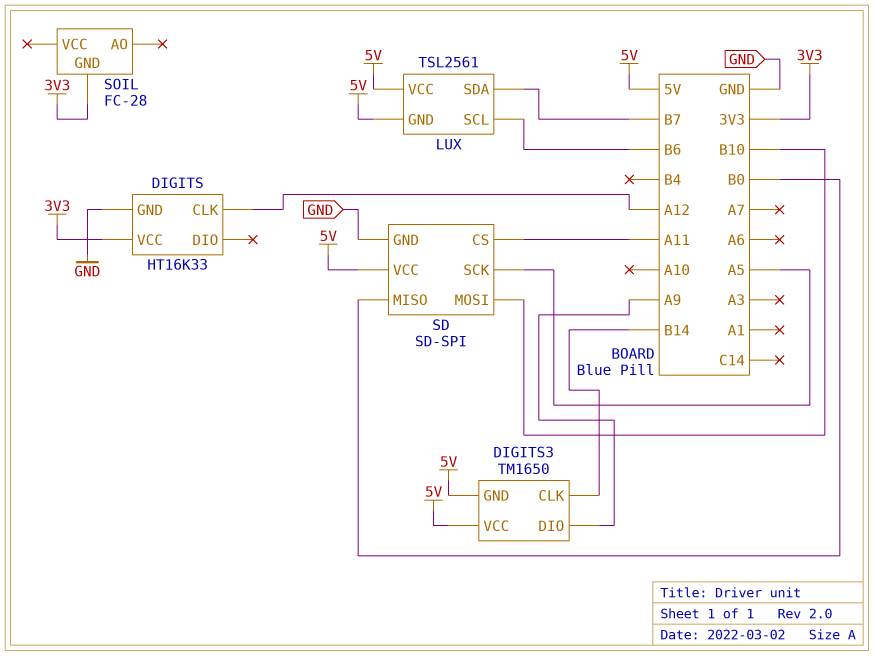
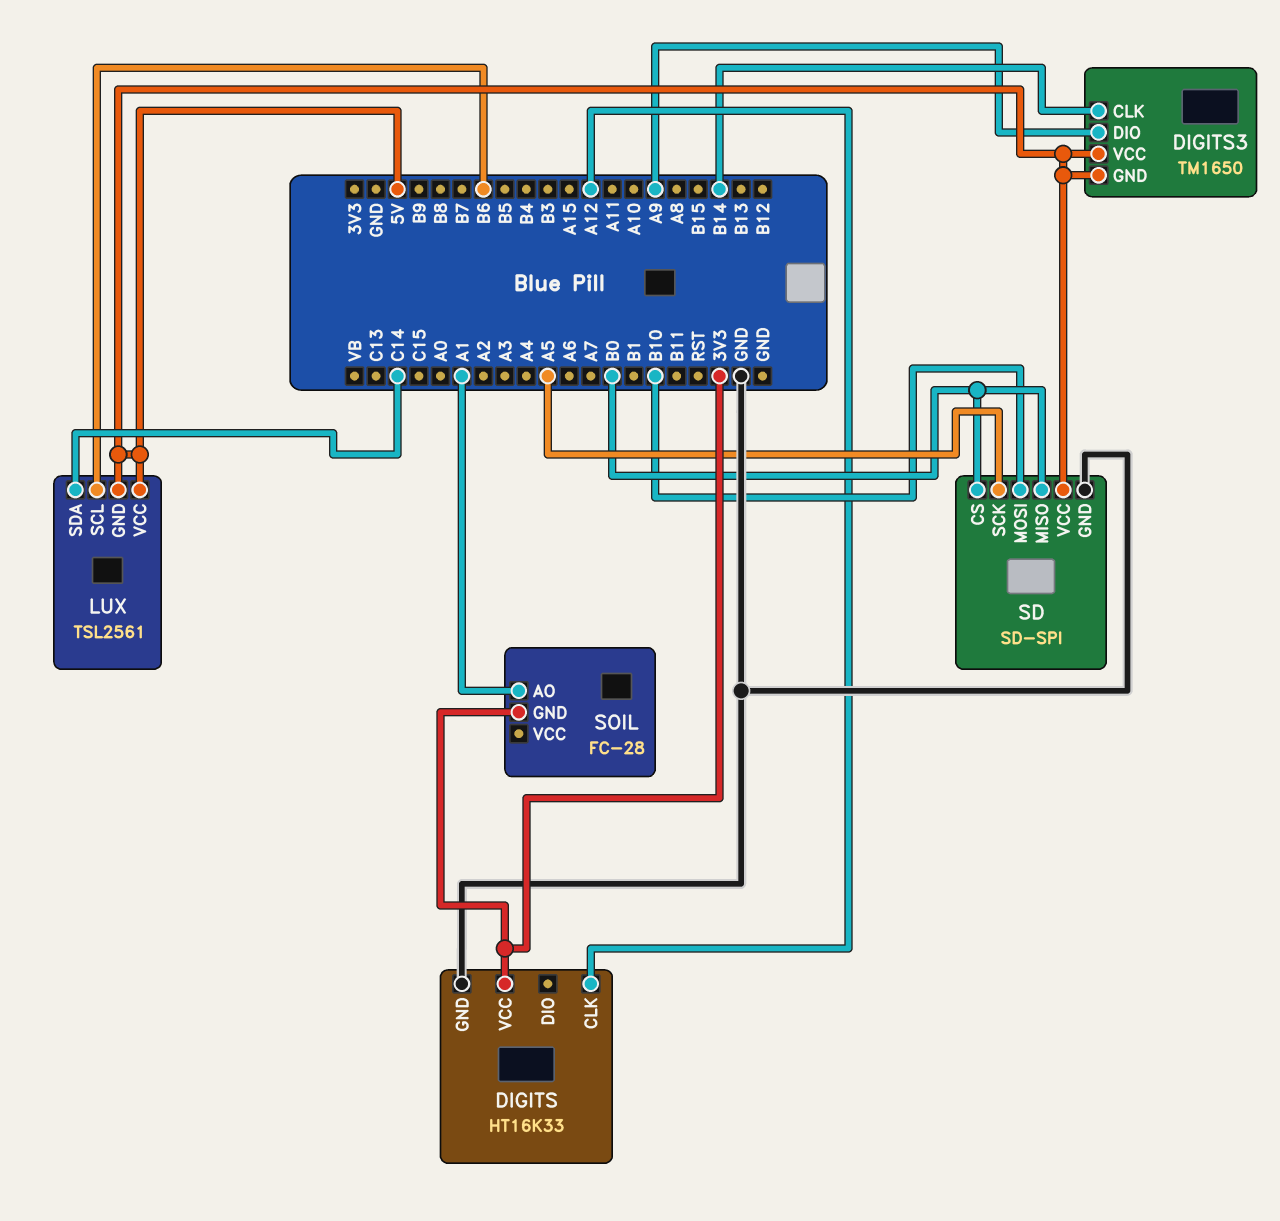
LUX pin SDA: B7 -> C14
SD pin CS: A11 -> B0
SOIL pin AO: none -> A1

